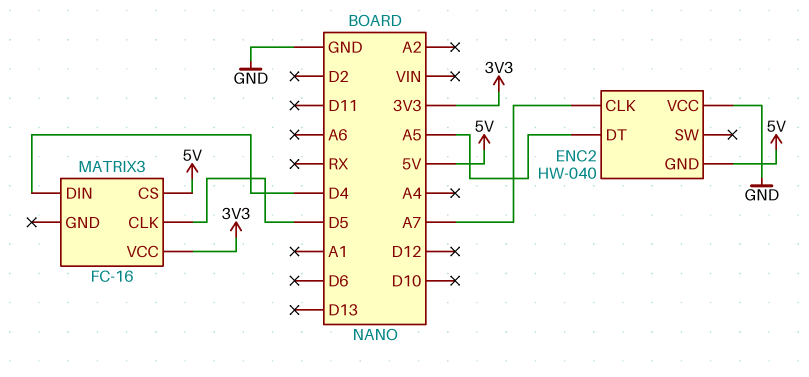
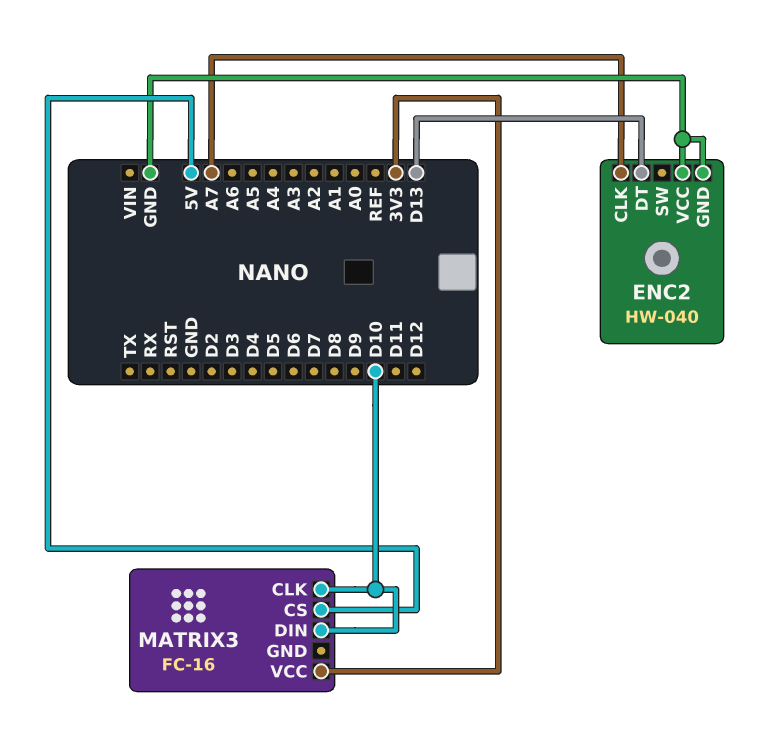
ENC2 pin DT: A5 -> D13
ENC2 pin GND: 5V -> GND
MATRIX3 pin CLK: D5 -> D10
MATRIX3 pin DIN: D4 -> D10

